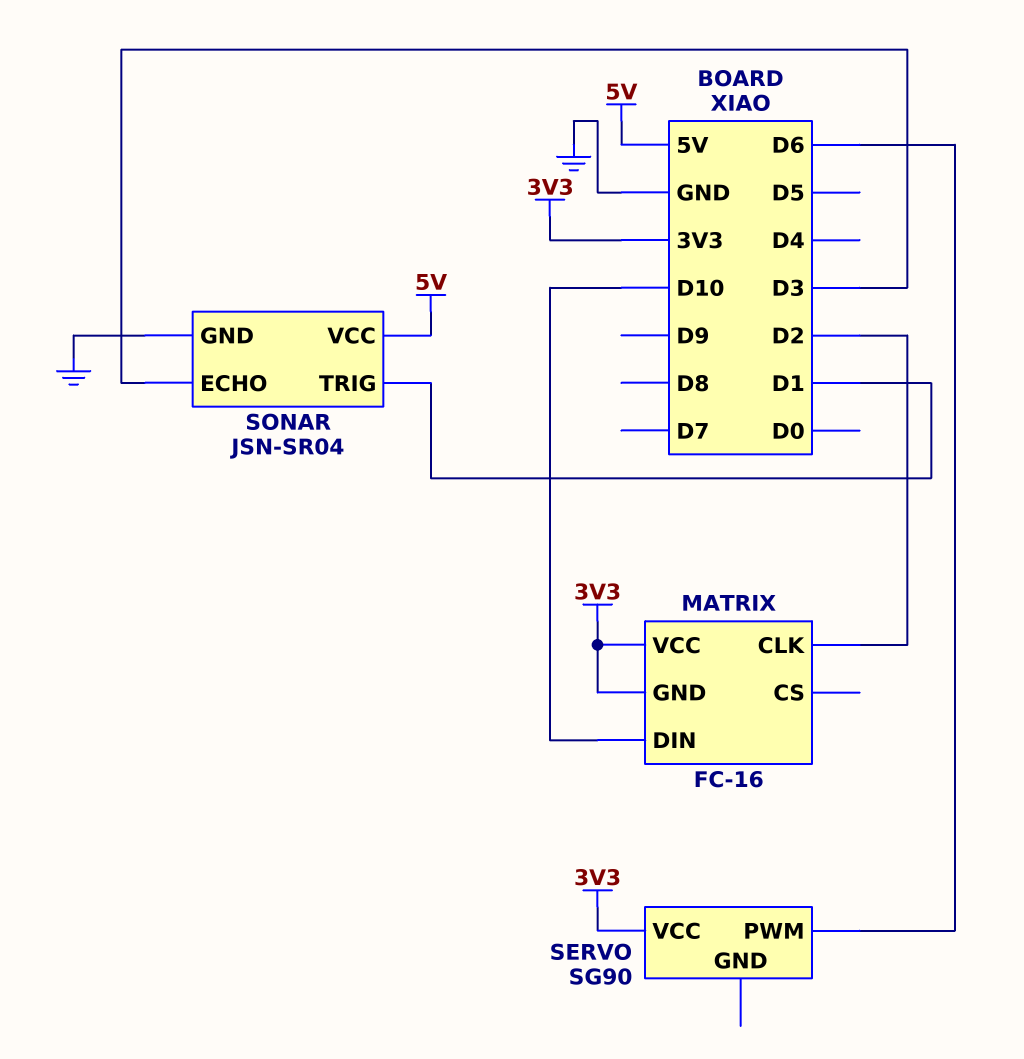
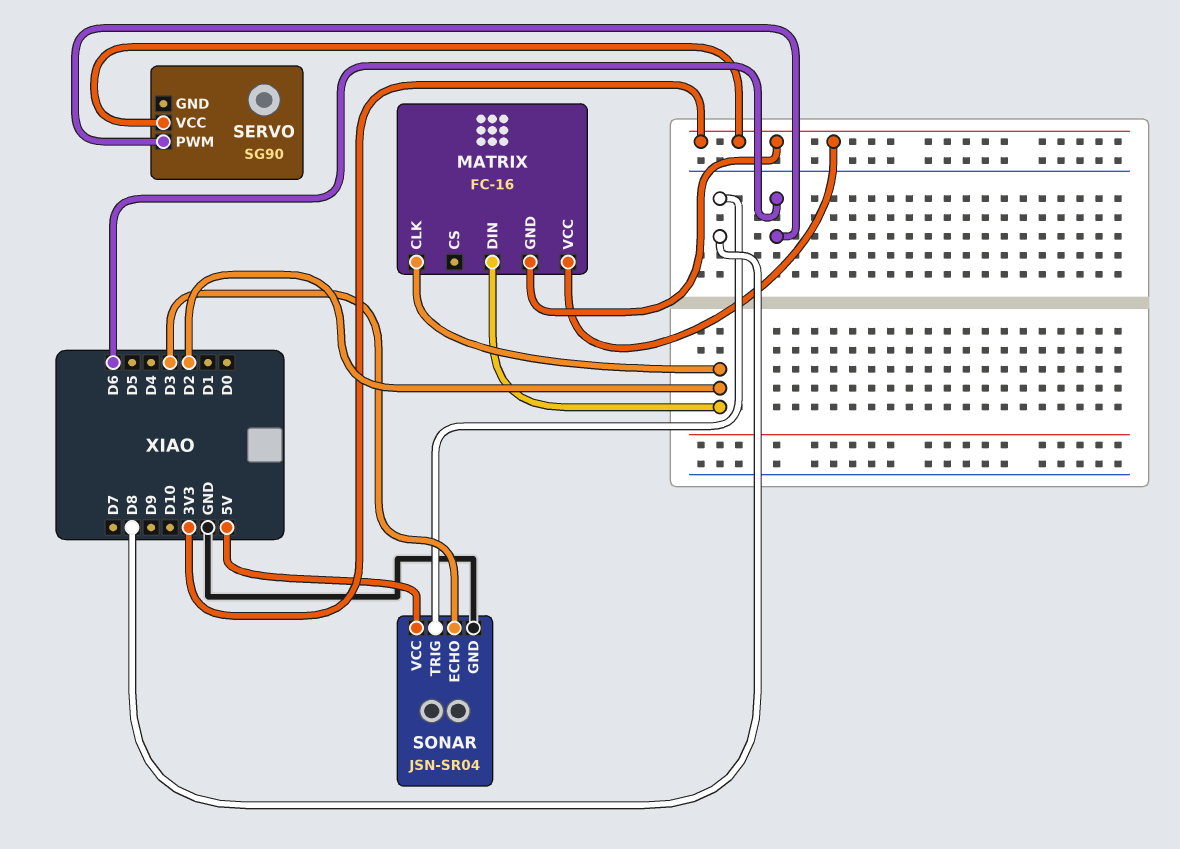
MATRIX pin DIN: D10 -> D2
SONAR pin TRIG: D1 -> D8

